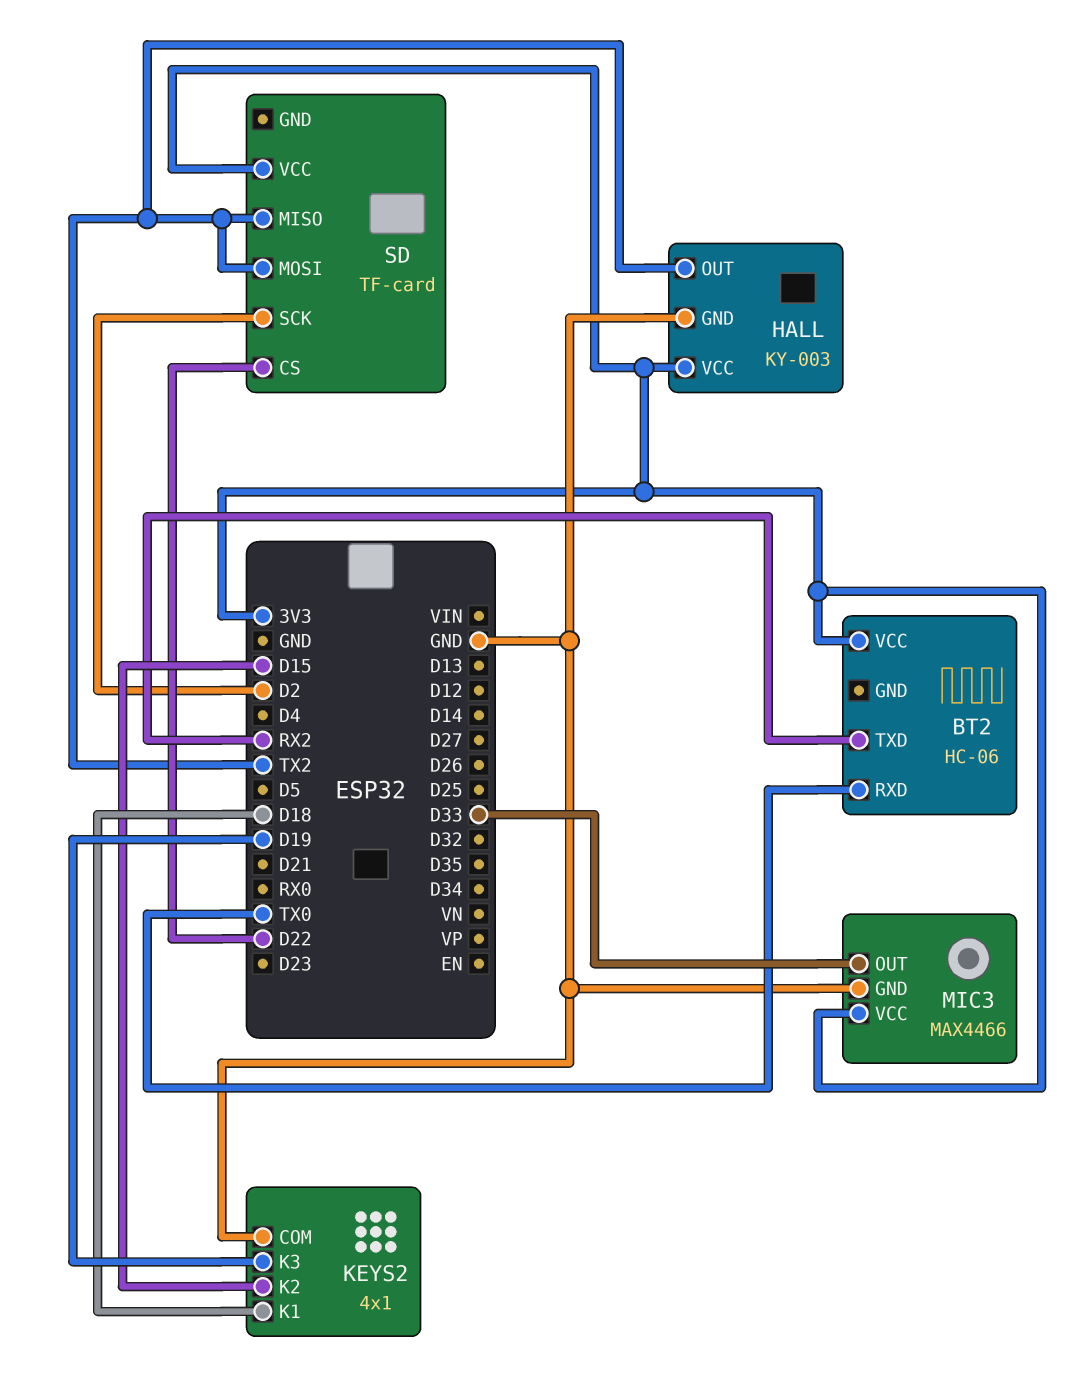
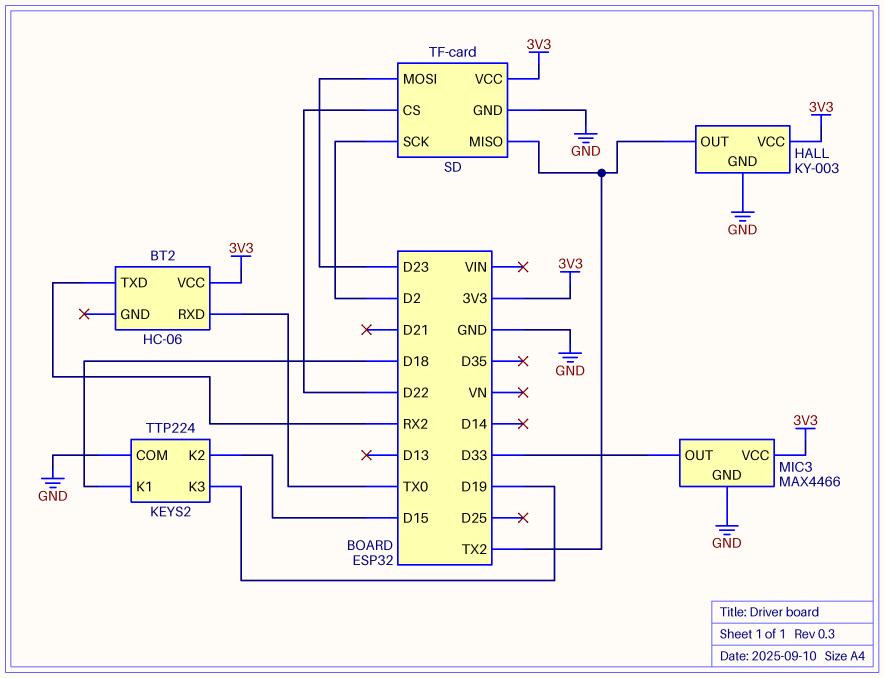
KEYS2: 4x1 -> TTP224
SD pin GND: none -> GND
SD pin MOSI: TX2 -> D23

